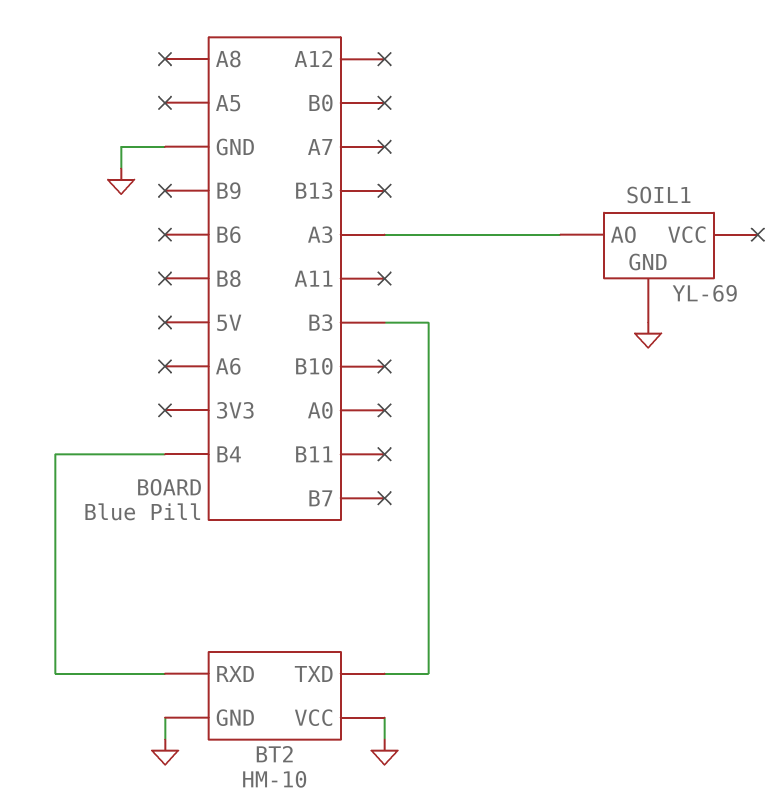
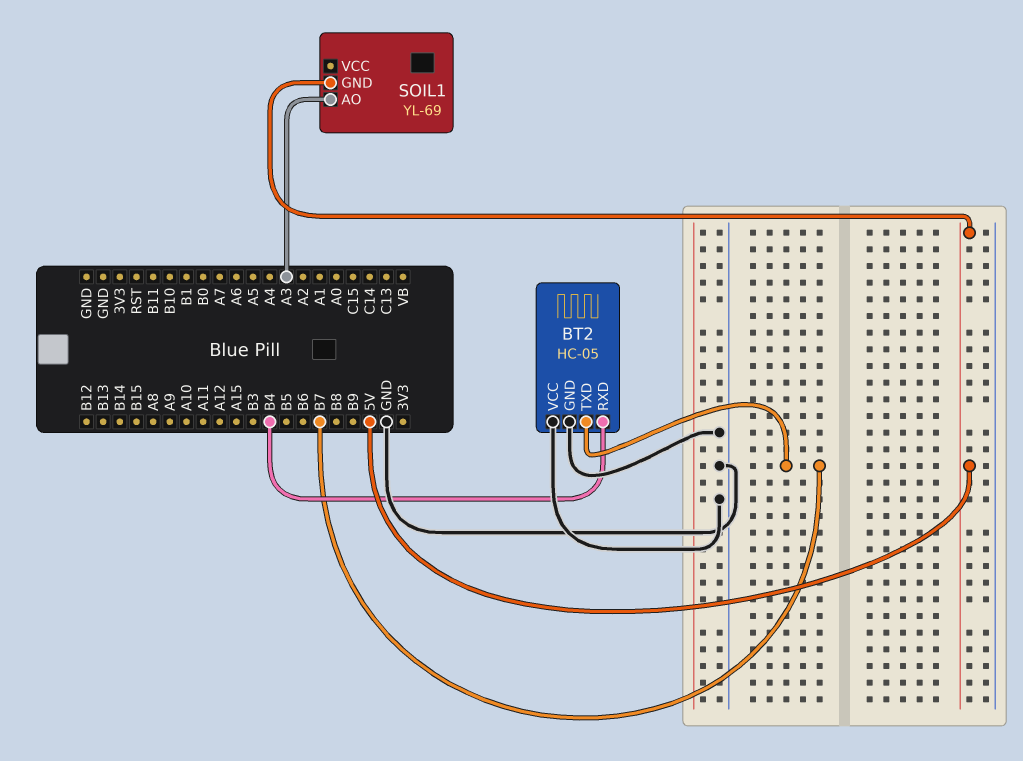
BT2: HM-10 -> HC-05
BT2 pin TXD: B3 -> B7
SOIL1 pin GND: GND -> 5V

